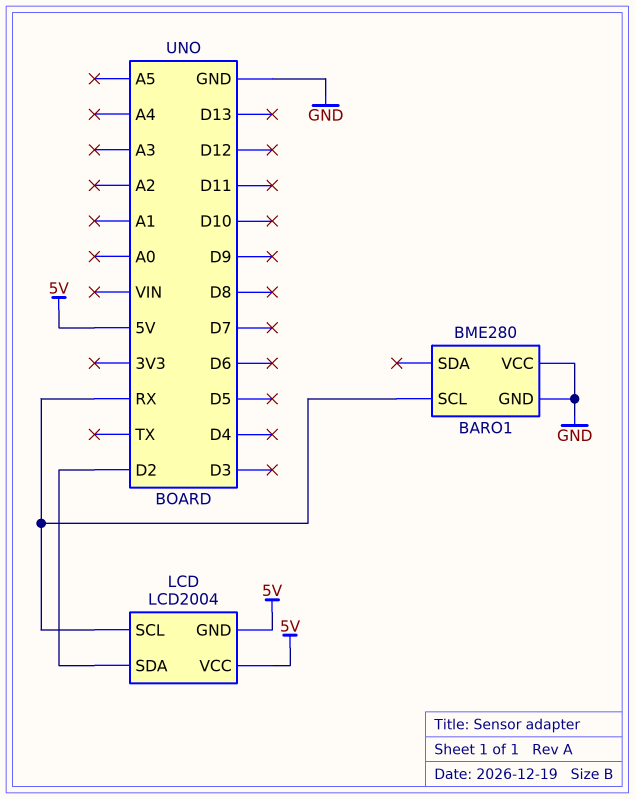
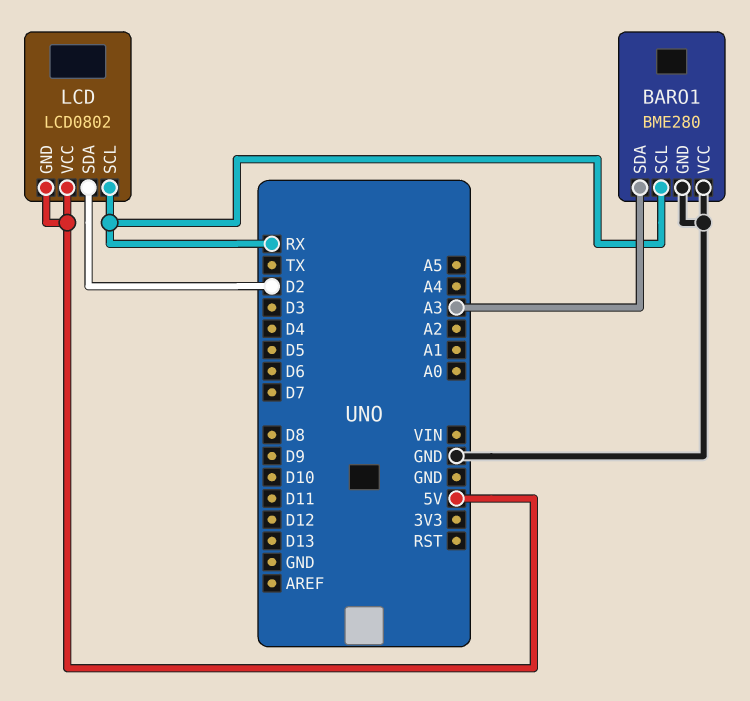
BARO1 pin SDA: none -> A3
LCD: LCD2004 -> LCD0802

